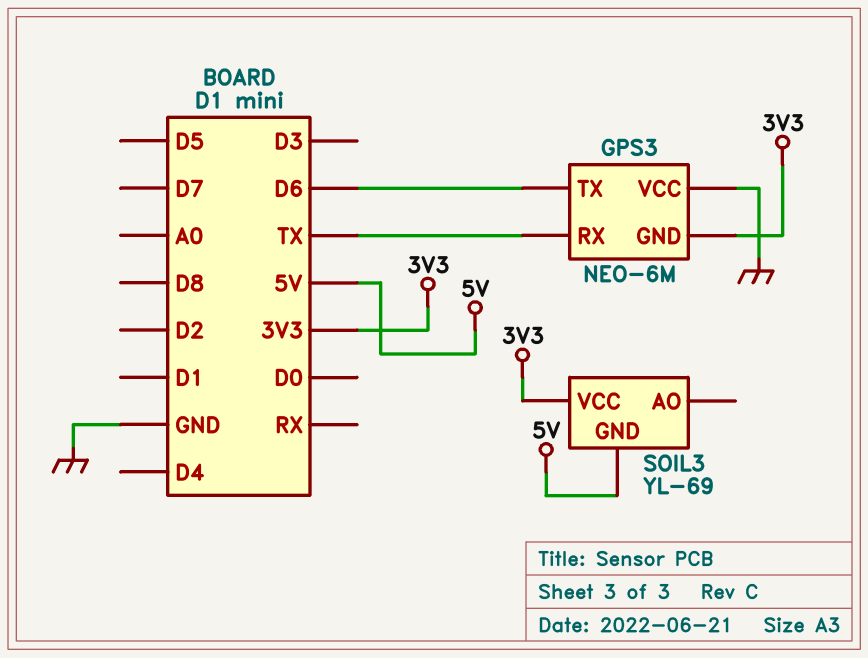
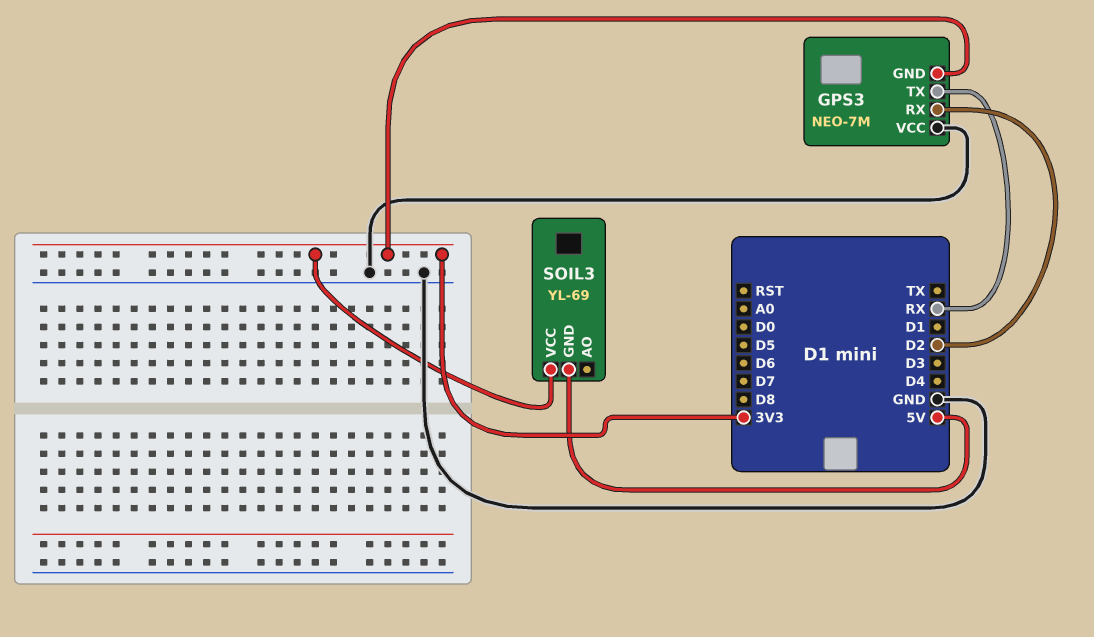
GPS3: NEO-6M -> NEO-7M
GPS3 pin RX: TX -> D2
GPS3 pin TX: D6 -> RX

